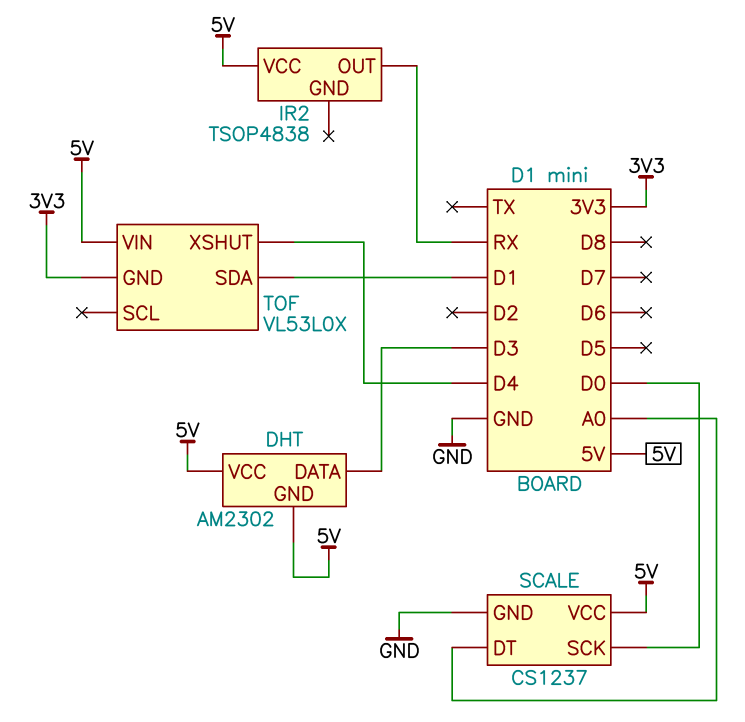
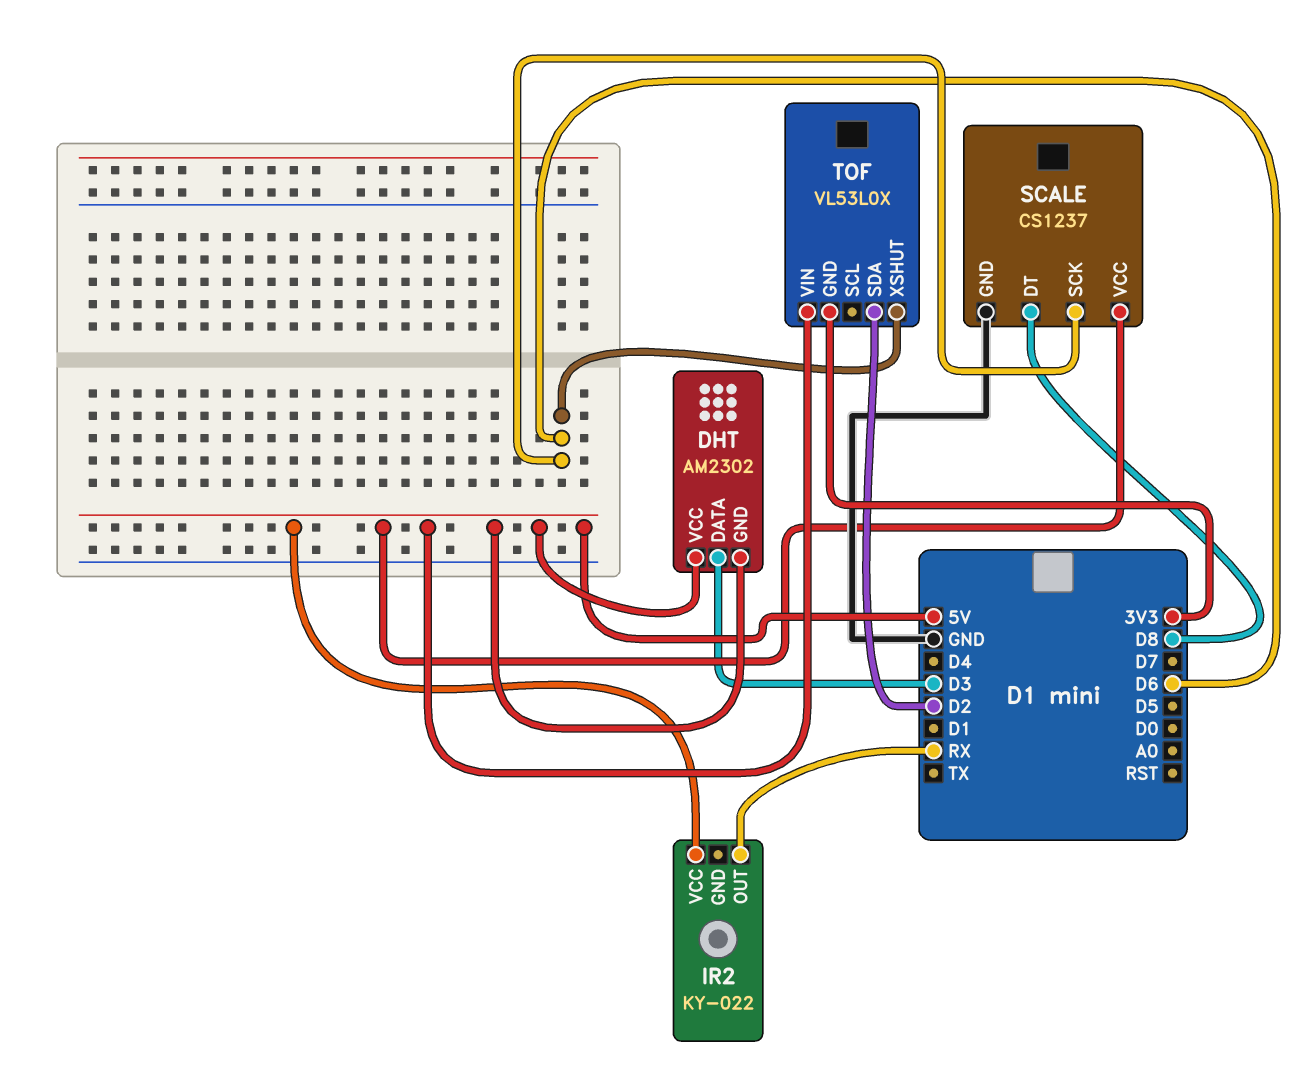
IR2: TSOP4838 -> KY-022
SCALE pin DT: A0 -> D8
SCALE pin SCK: D0 -> D6
TOF pin SDA: D1 -> D2
TOF pin XSHUT: D4 -> D6

